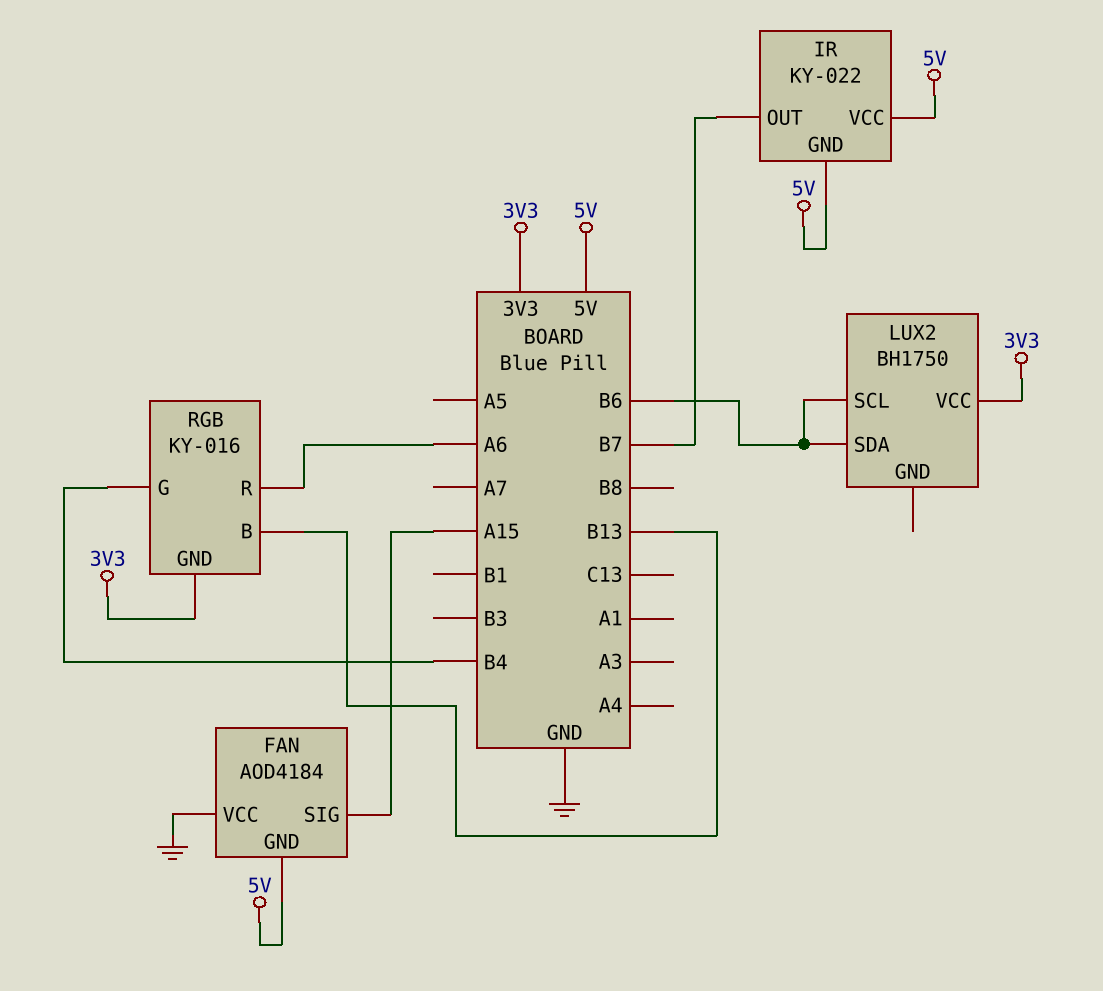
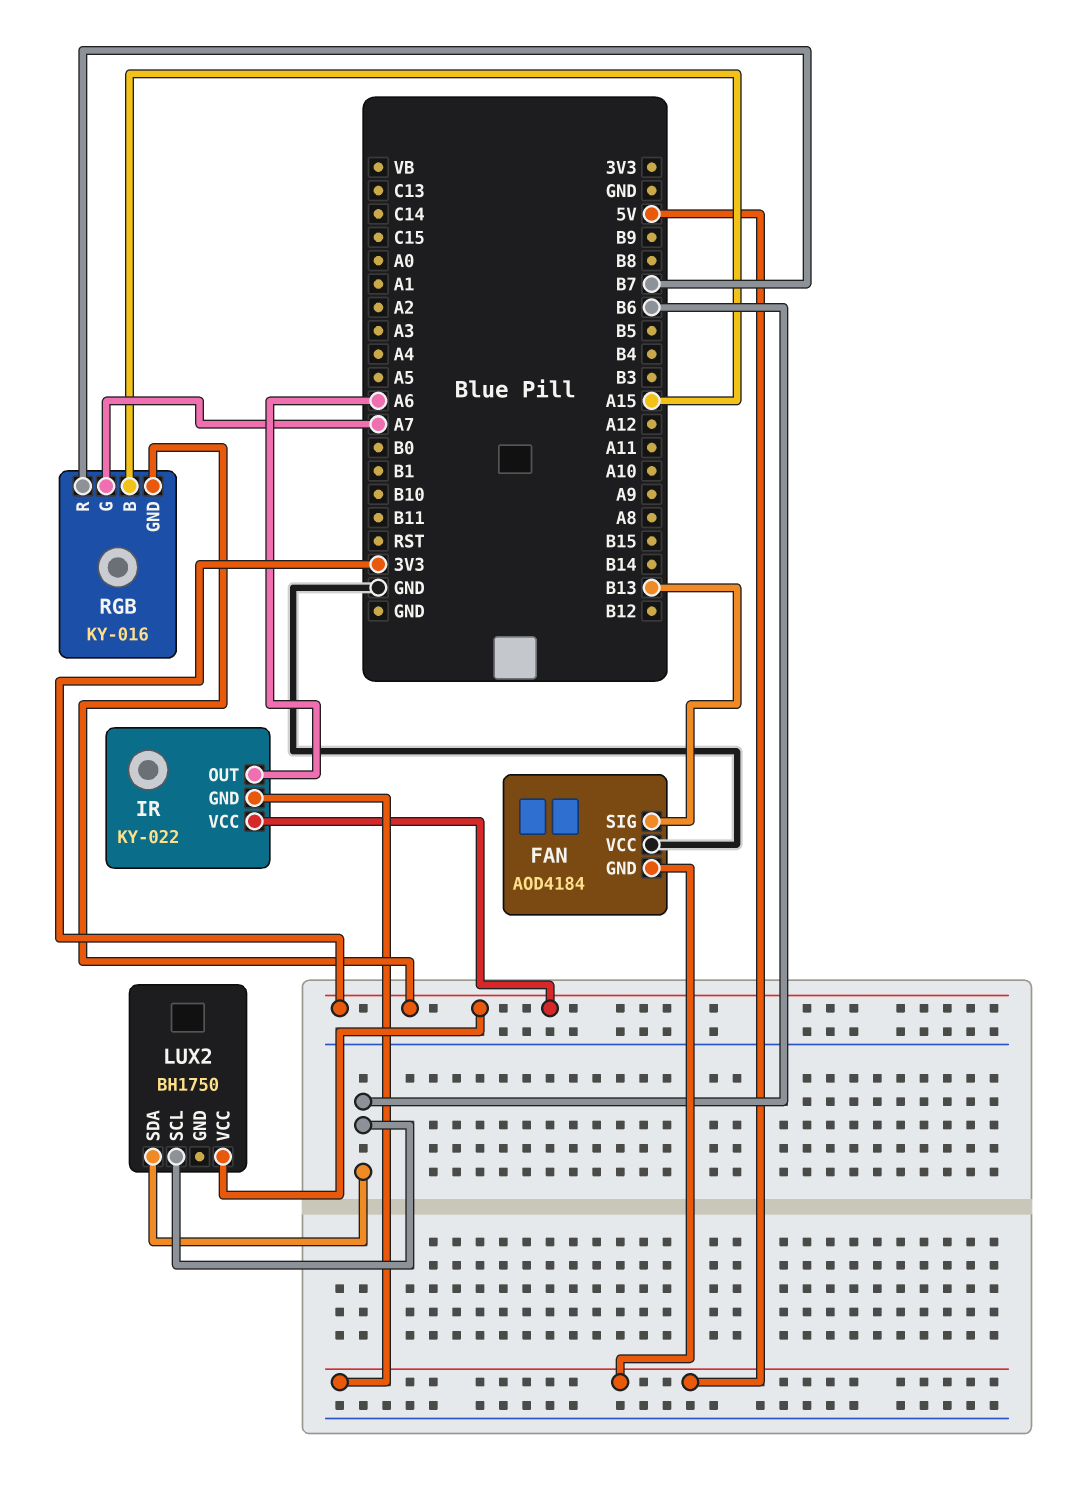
FAN pin SIG: A15 -> B13
IR pin OUT: B7 -> A6
IR pin VCC: 5V -> 3V3
RGB pin B: B13 -> A15
RGB pin G: B4 -> A7
RGB pin R: A6 -> B7

